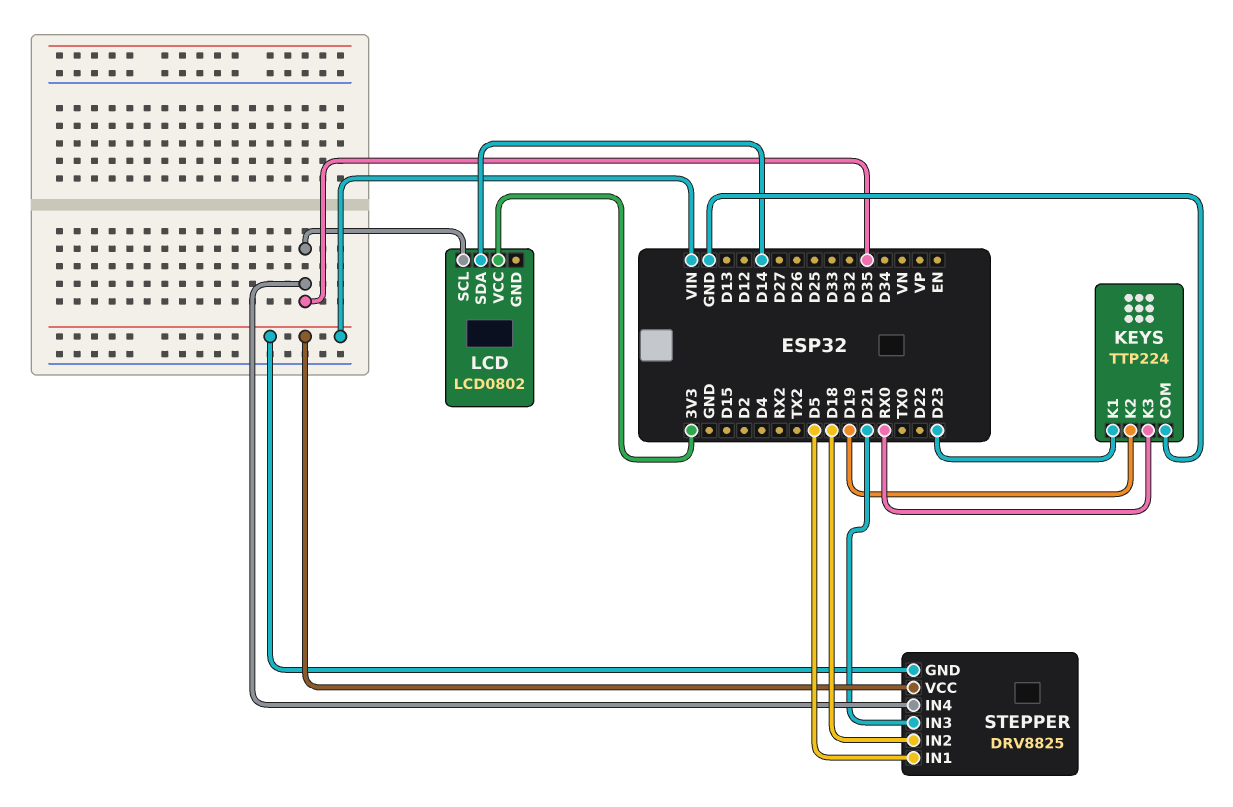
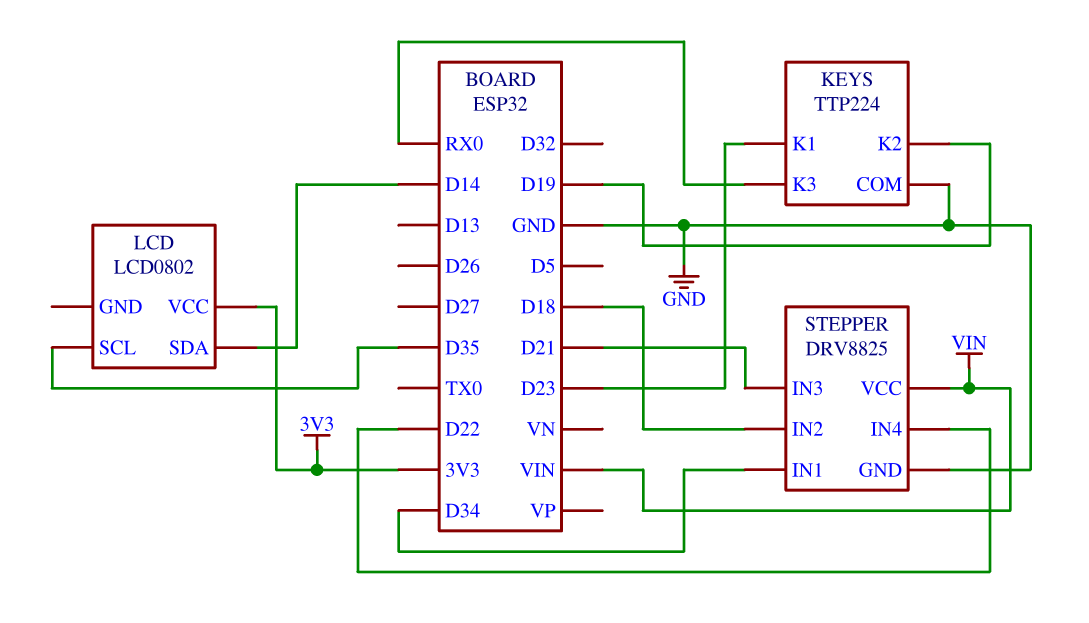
STEPPER pin GND: VIN -> GND
STEPPER pin IN1: D5 -> D34
STEPPER pin IN4: D35 -> D22

